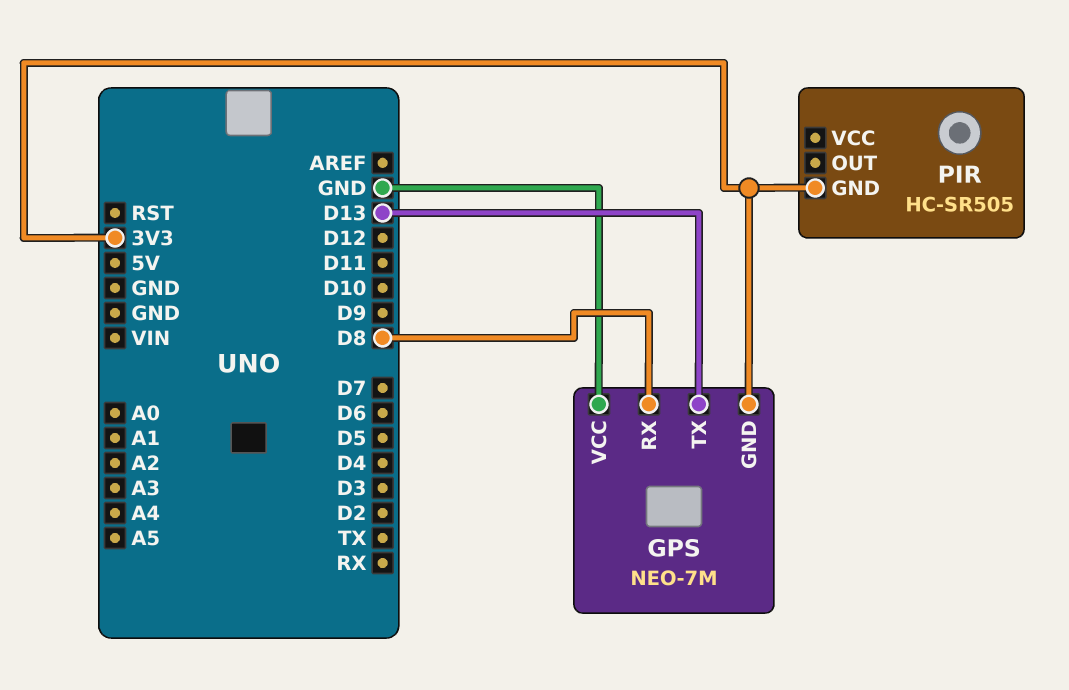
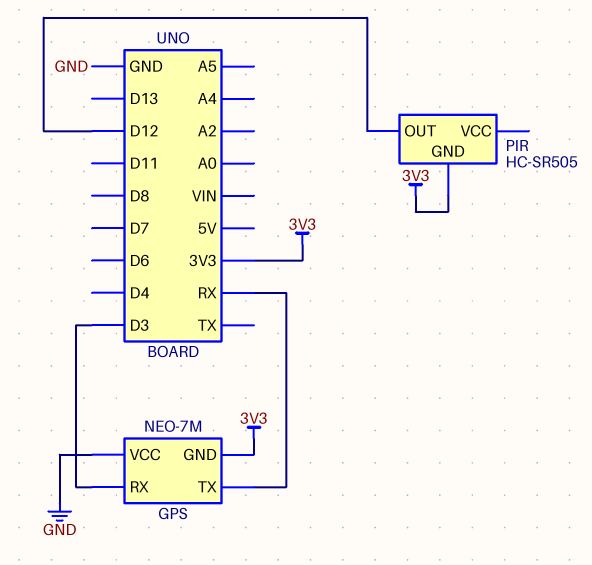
GPS pin RX: D8 -> D3
GPS pin TX: D13 -> RX
PIR pin OUT: none -> D12

